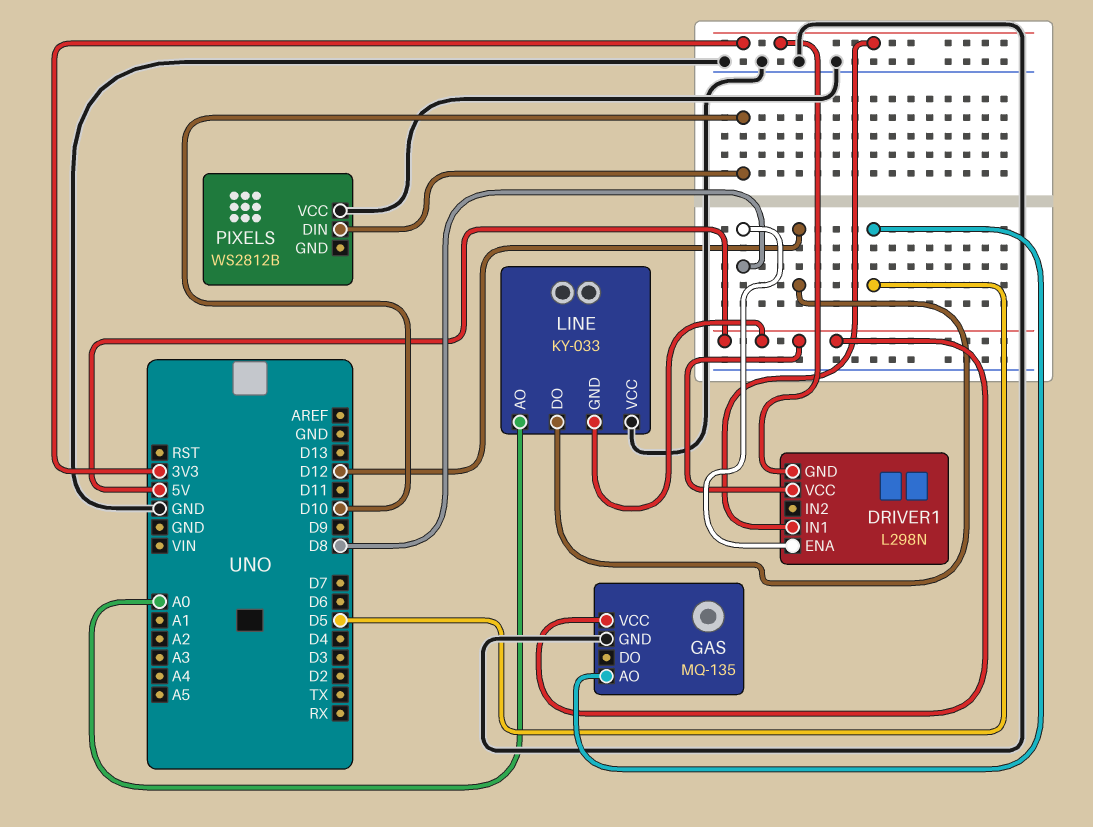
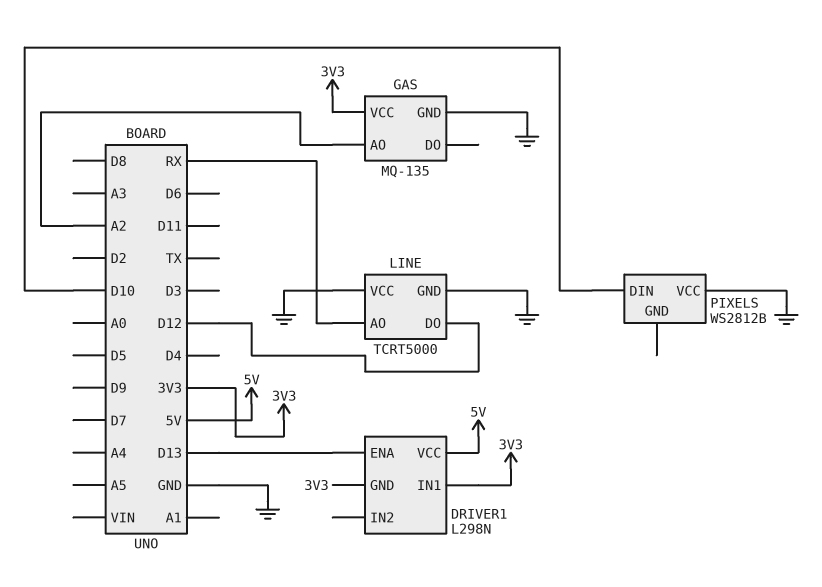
DRIVER1 pin ENA: D8 -> D13
GAS pin AO: D5 -> A2
GAS pin VCC: 5V -> 3V3
LINE: KY-033 -> TCRT5000
LINE pin AO: A0 -> RX
LINE pin GND: 5V -> GND

